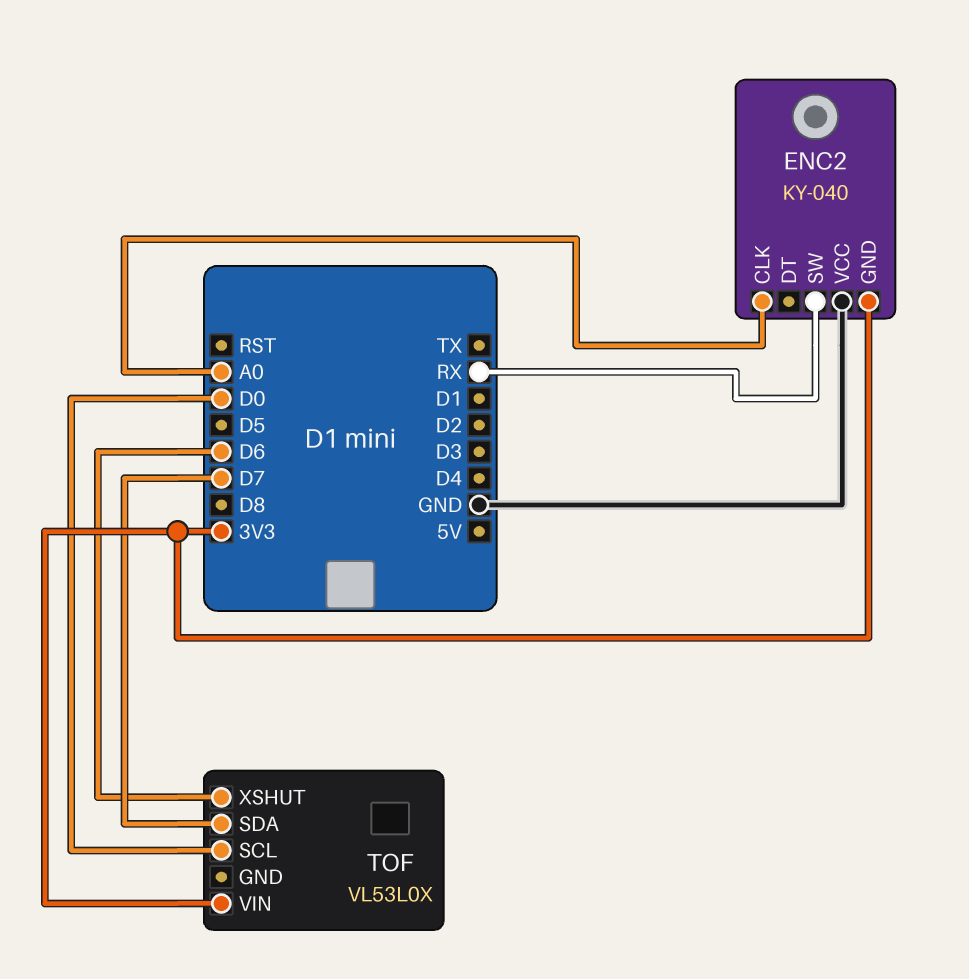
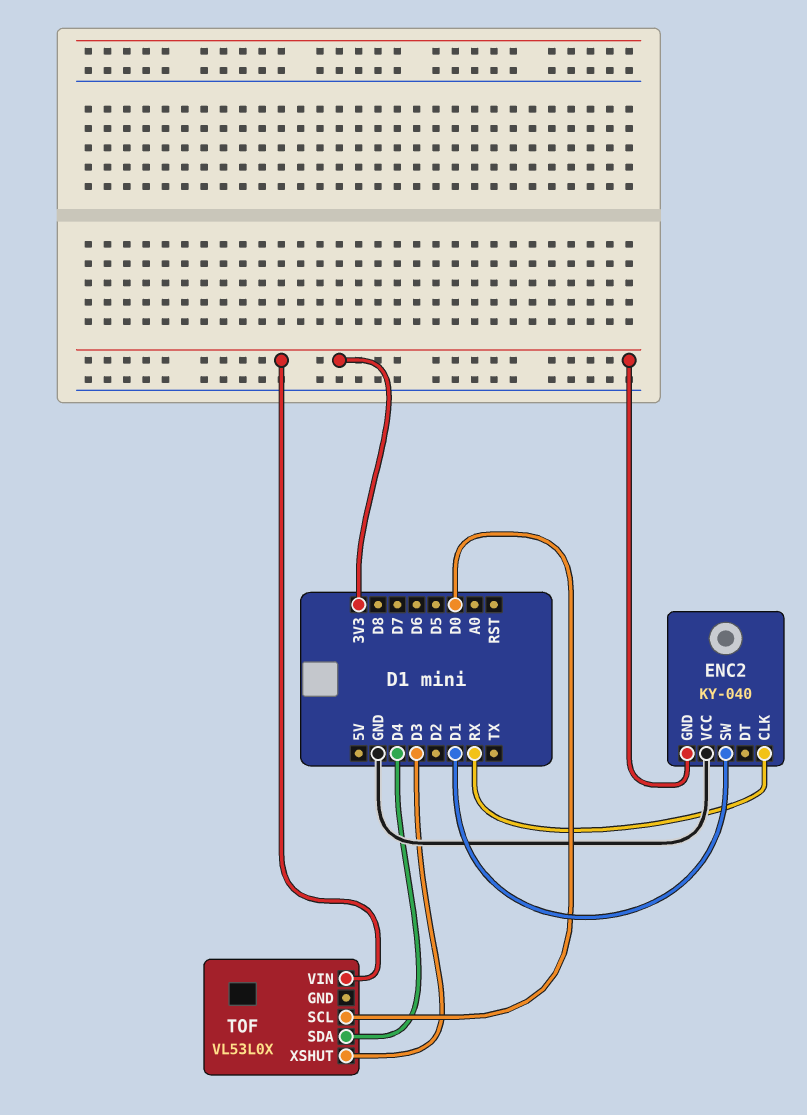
ENC2 pin CLK: A0 -> RX
ENC2 pin SW: RX -> D1
TOF pin SDA: D7 -> D4
TOF pin XSHUT: D6 -> D3

